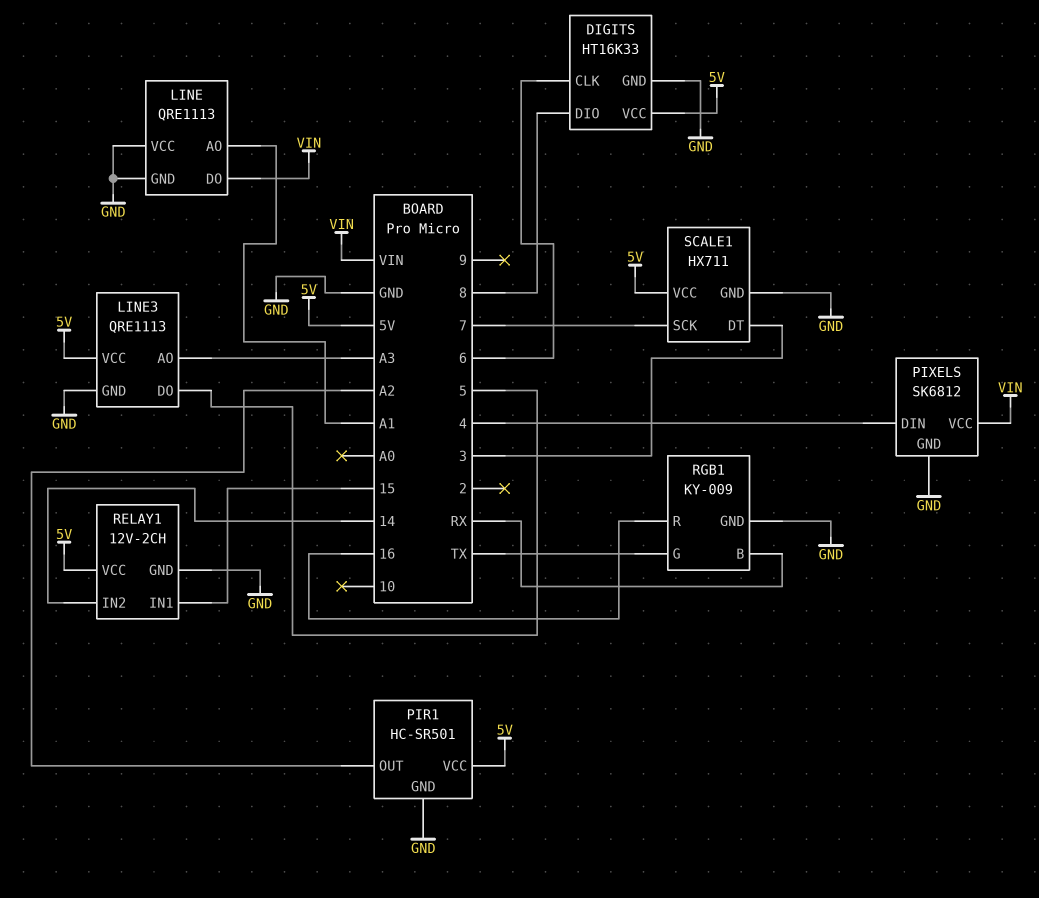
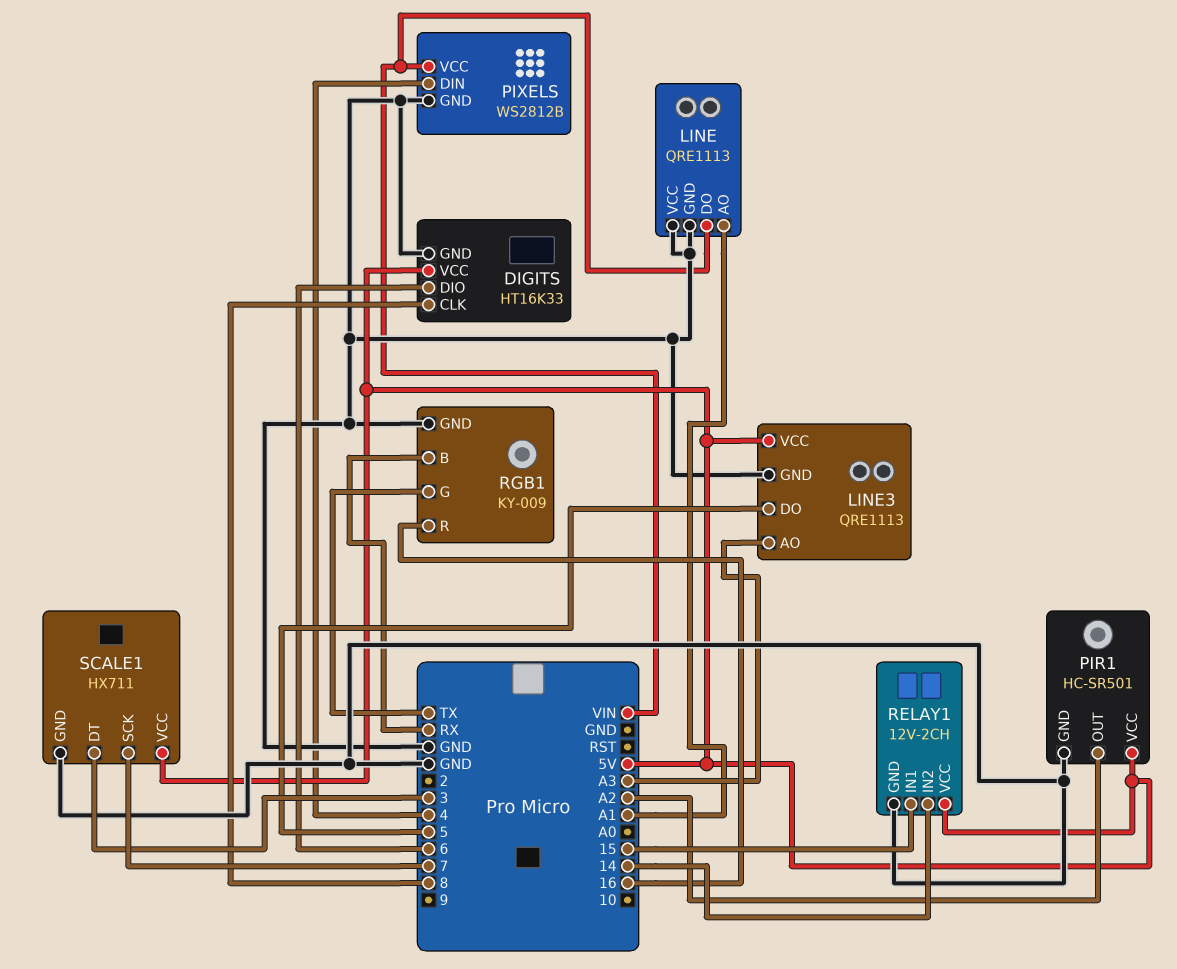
DIGITS pin CLK: 6 -> 8
DIGITS pin DIO: 8 -> 6
PIXELS: SK6812 -> WS2812B

